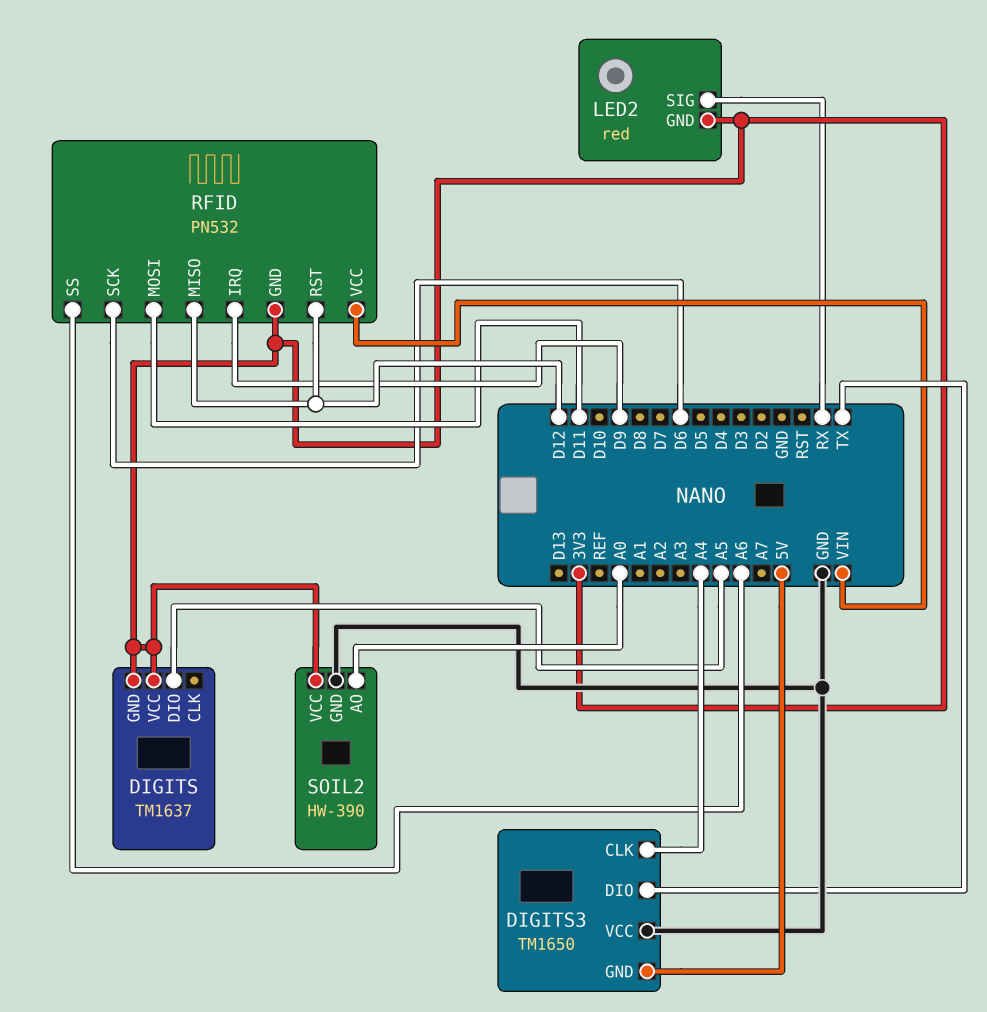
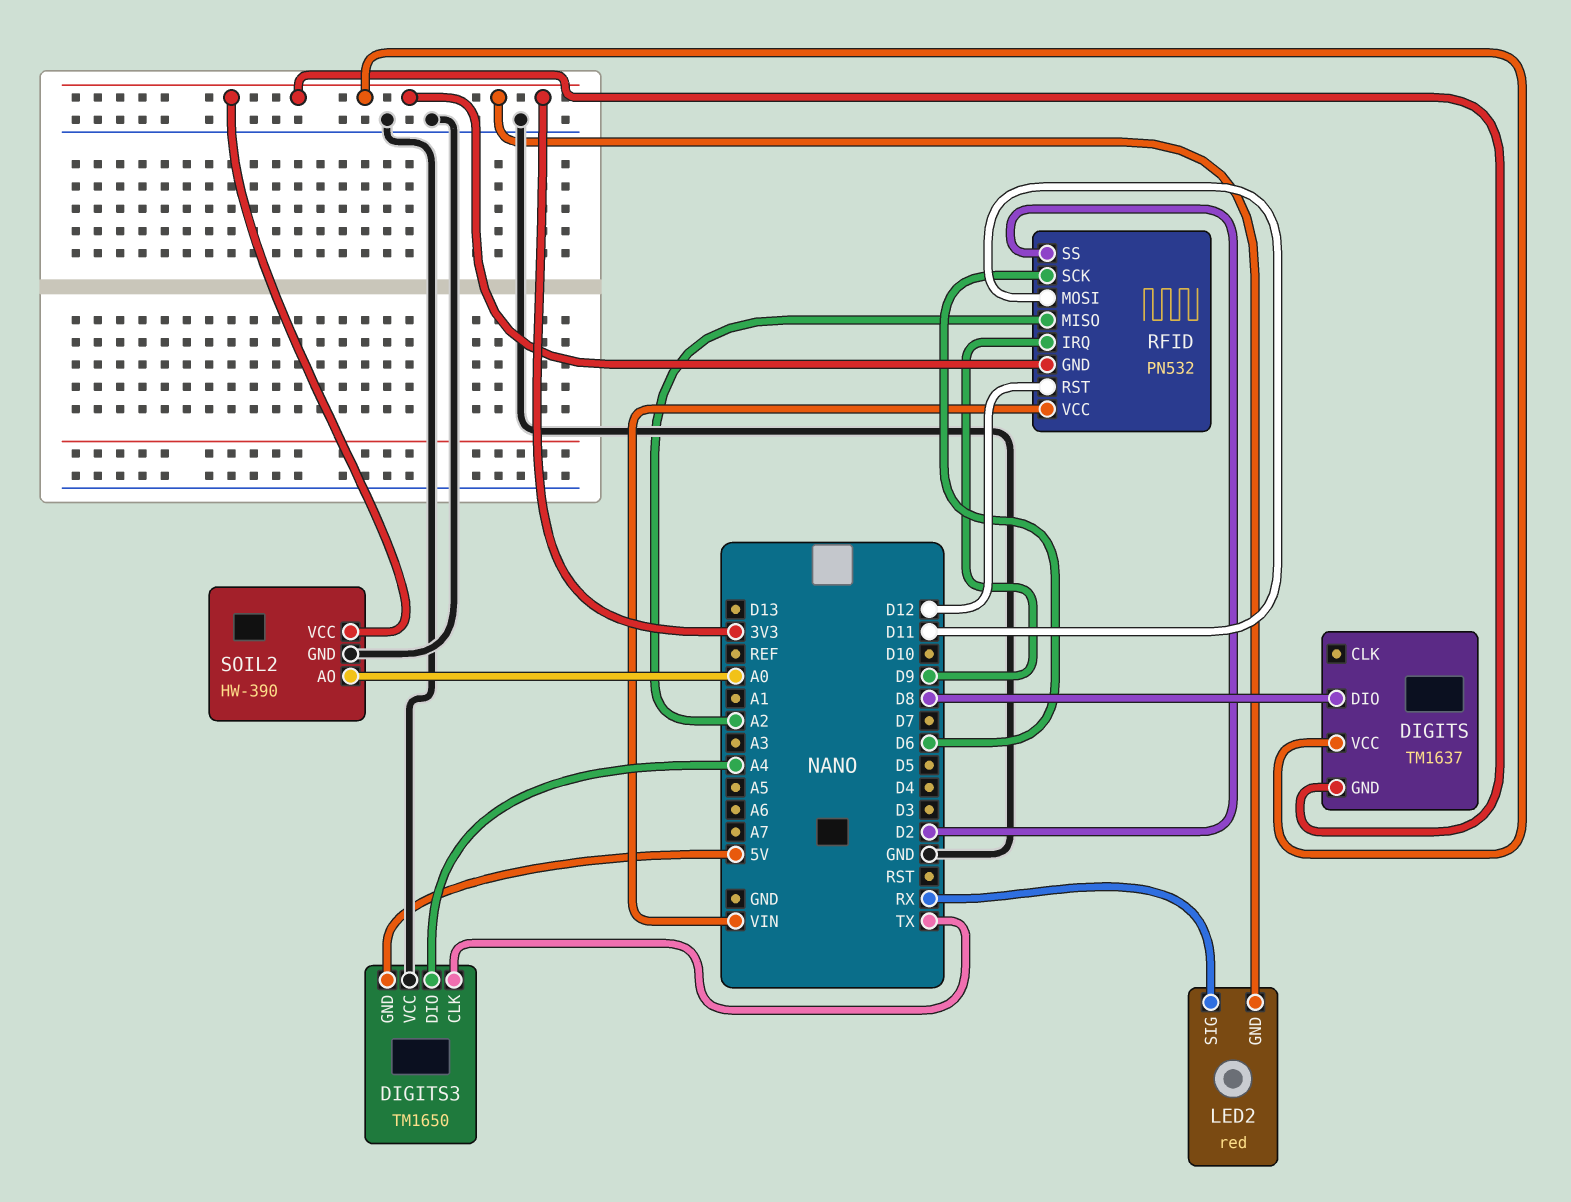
DIGITS pin DIO: A5 -> D8
DIGITS3 pin CLK: A4 -> TX
DIGITS3 pin DIO: TX -> A4
RFID pin MISO: D12 -> A2
RFID pin SS: A6 -> D2

